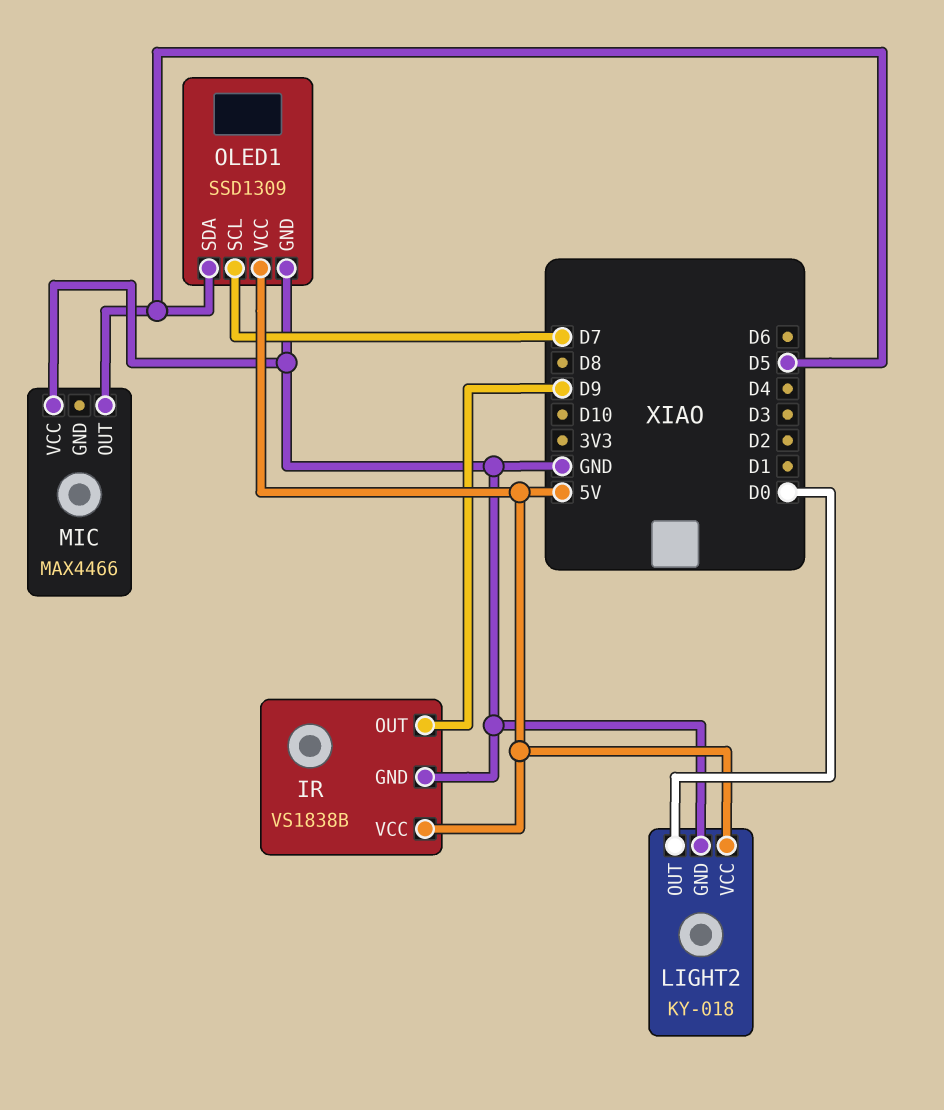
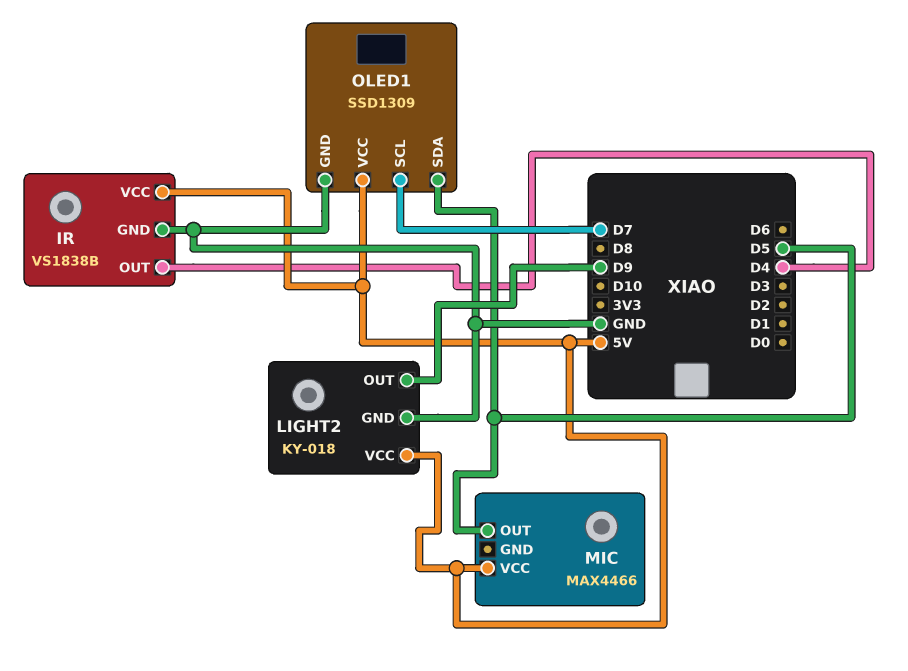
IR pin OUT: D9 -> D4
LIGHT2 pin OUT: D0 -> D9
MIC pin VCC: GND -> 5V

